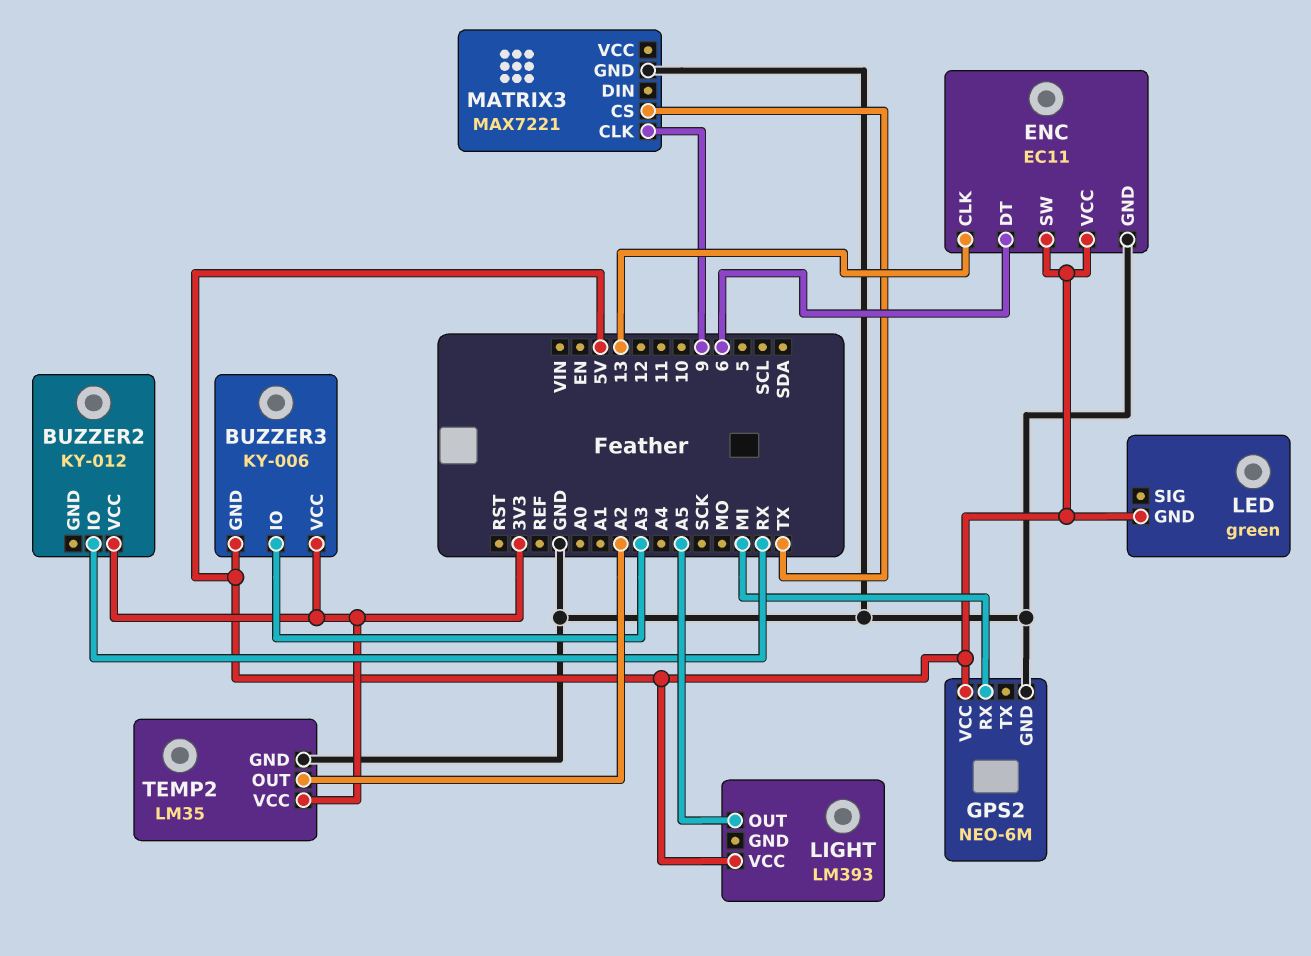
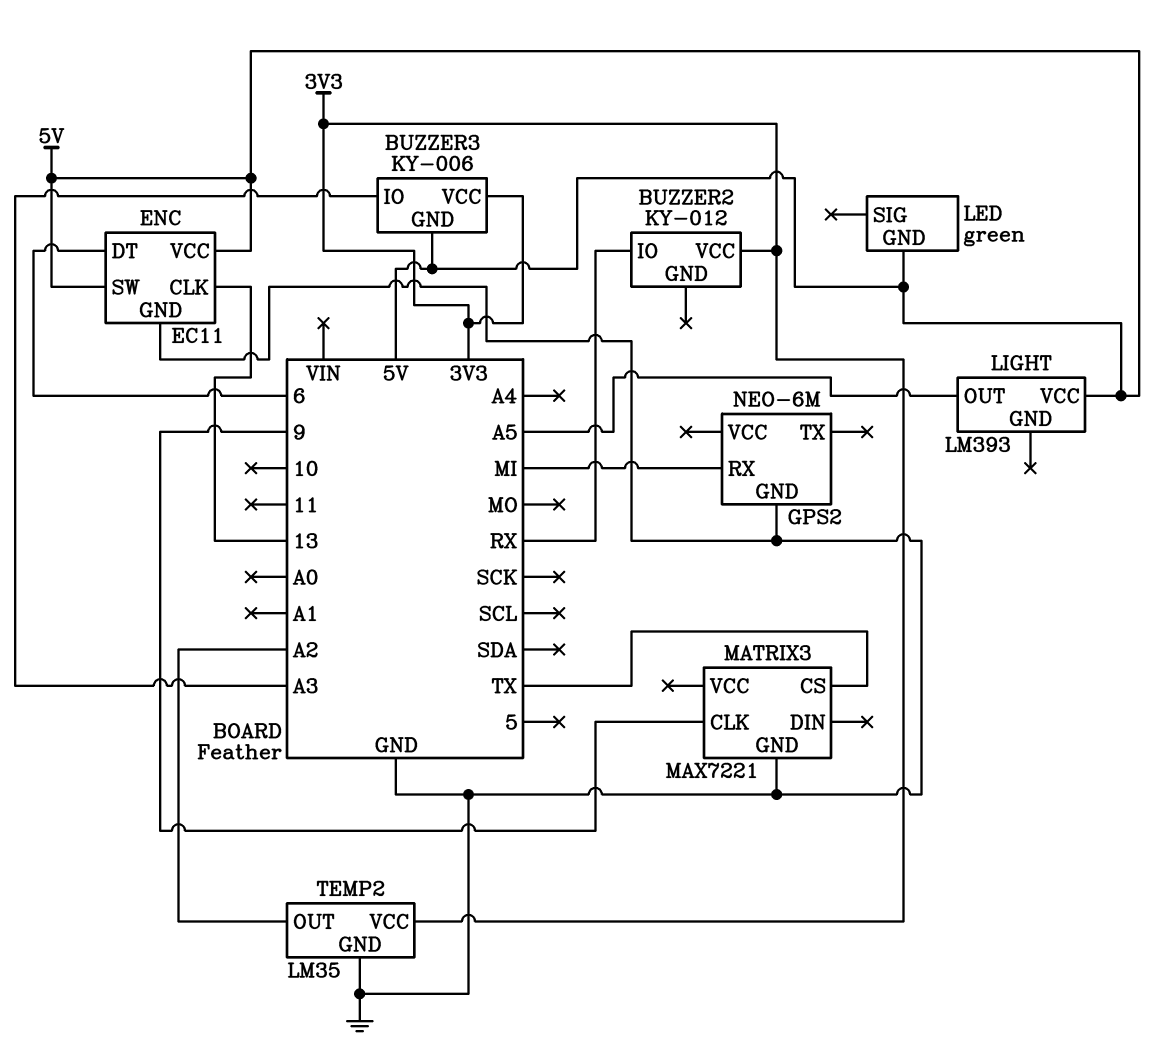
GPS2 pin VCC: 5V -> none

